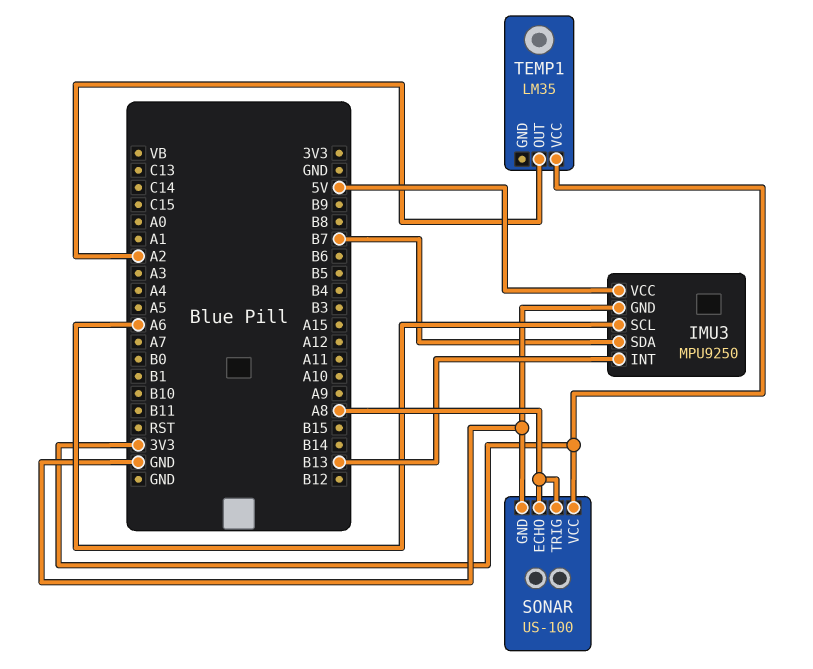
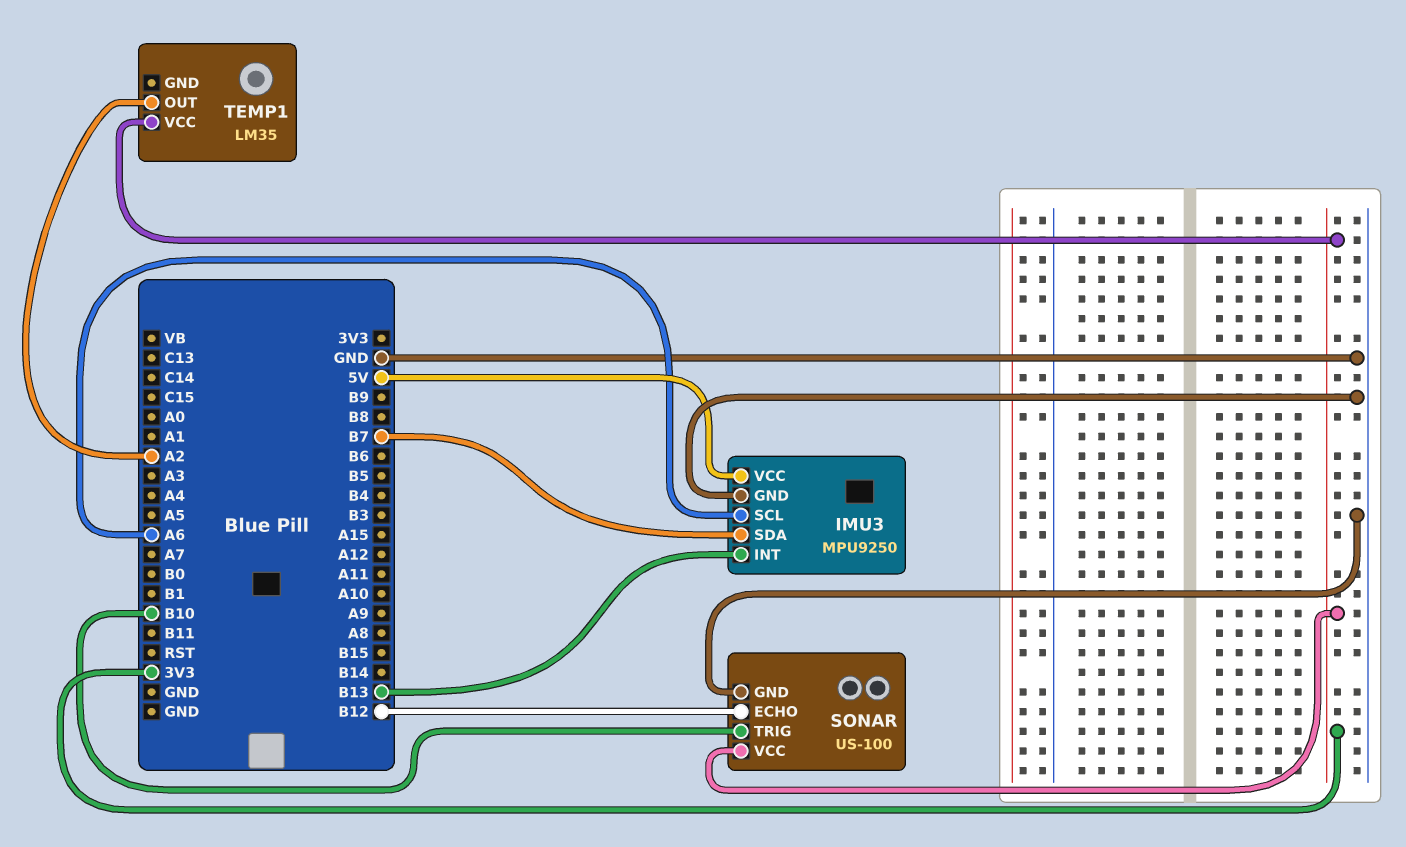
SONAR pin ECHO: A8 -> B12
SONAR pin TRIG: A8 -> B10

